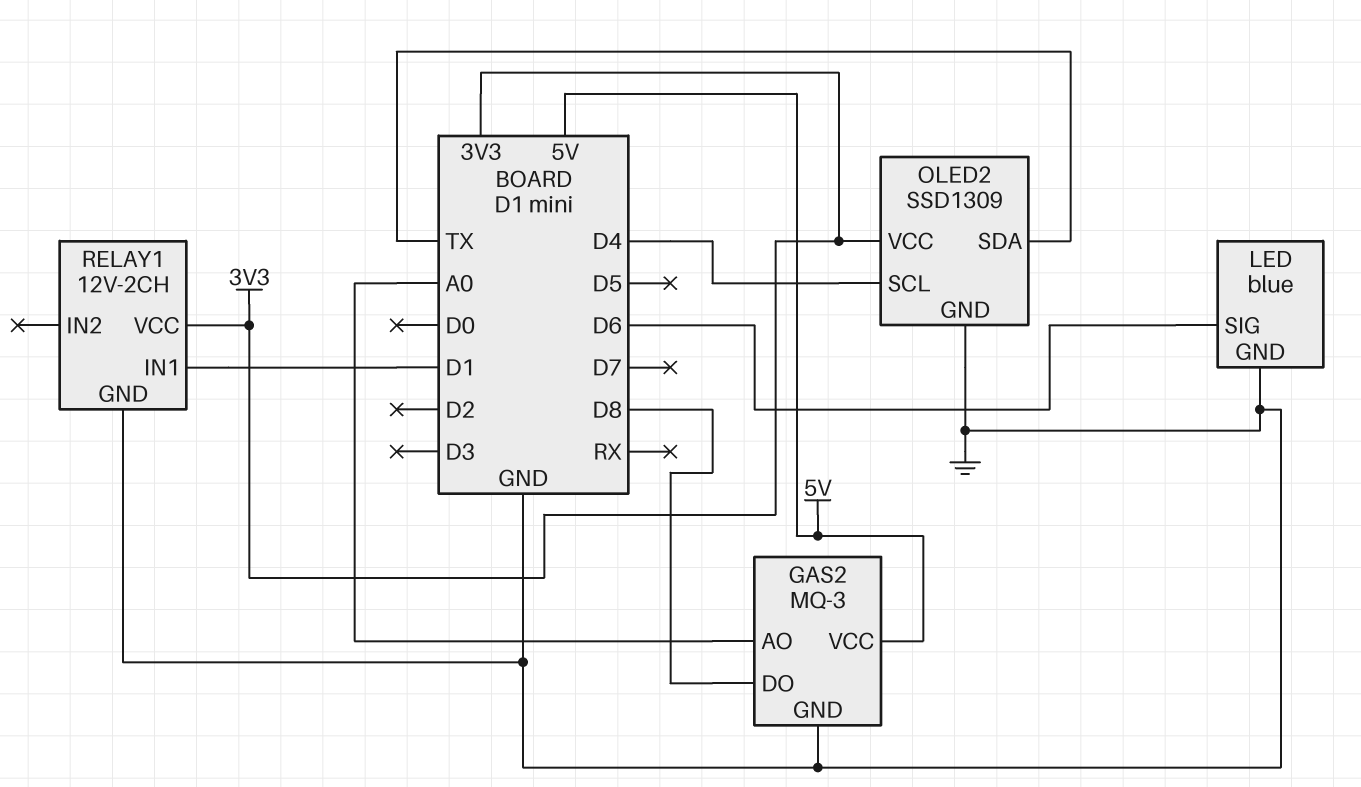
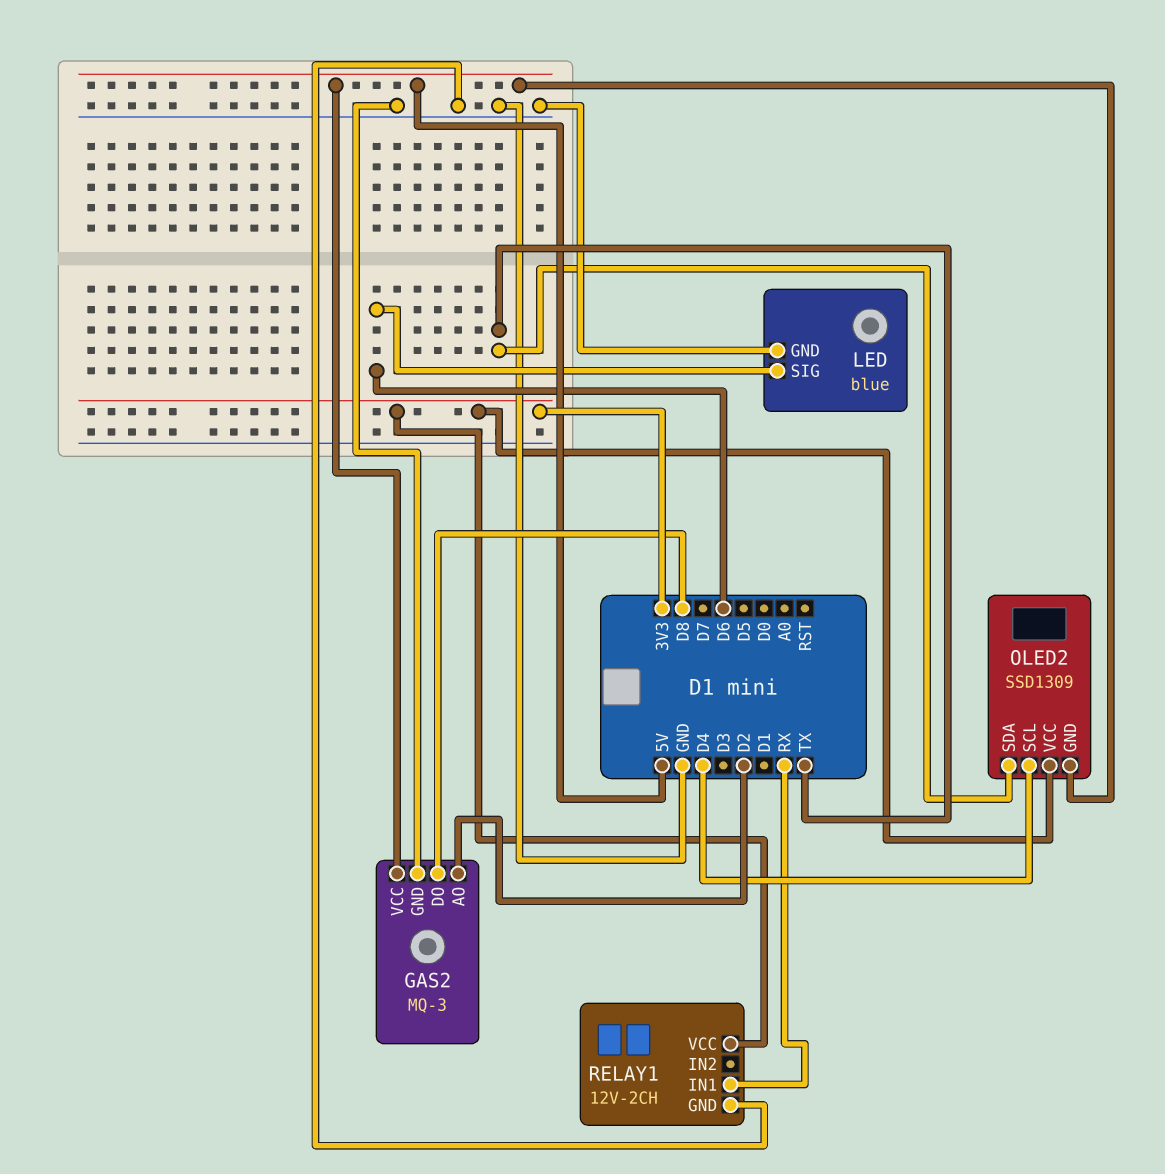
GAS2 pin AO: A0 -> D2
OLED2 pin GND: GND -> 5V
RELAY1 pin IN1: D1 -> RX

